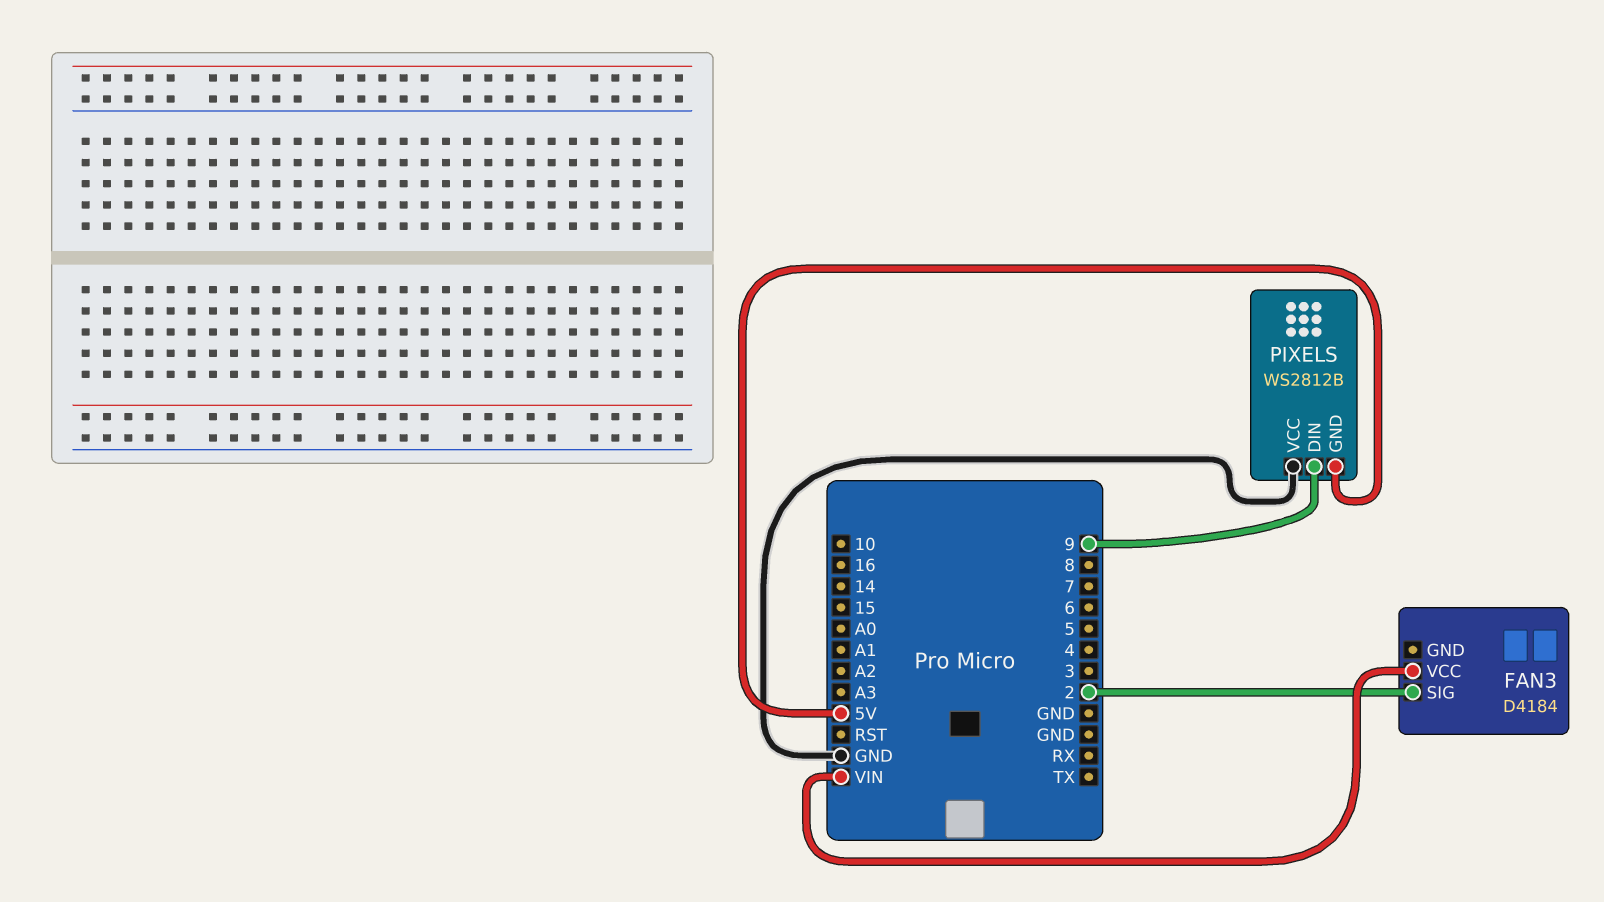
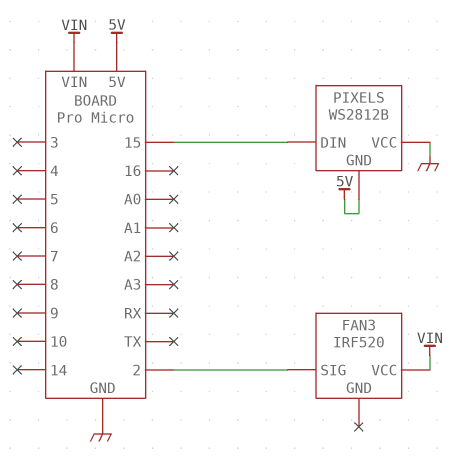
FAN3: D4184 -> IRF520
PIXELS pin DIN: 9 -> 15

